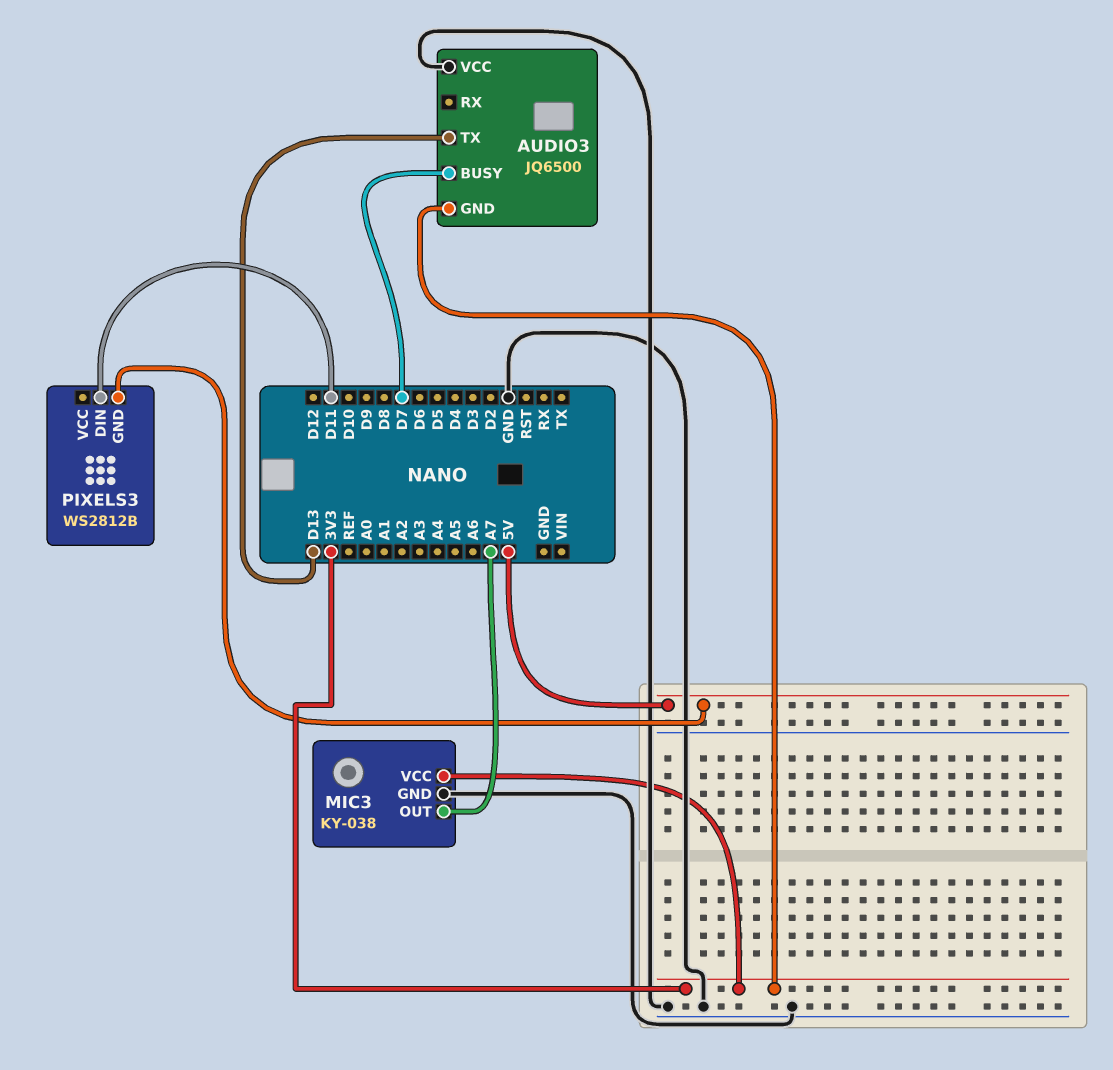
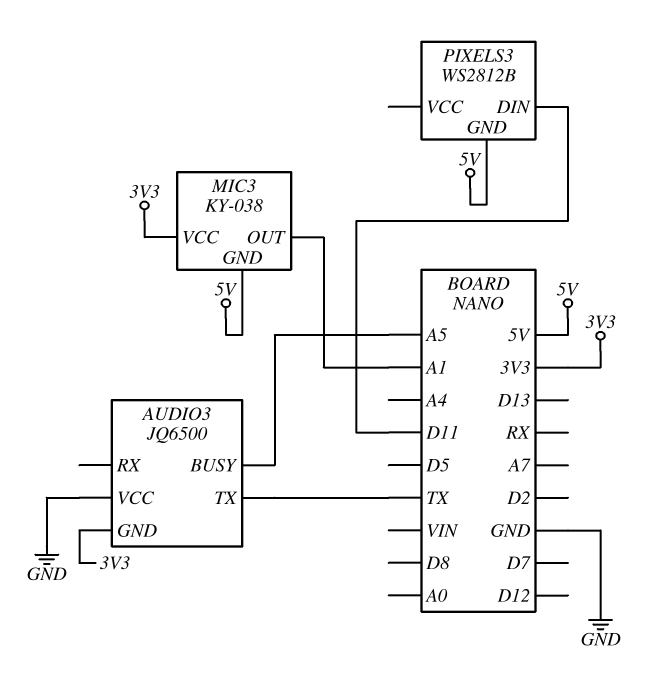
AUDIO3 pin BUSY: D7 -> A5
AUDIO3 pin TX: D13 -> TX
MIC3 pin GND: GND -> 5V
MIC3 pin OUT: A7 -> A1

